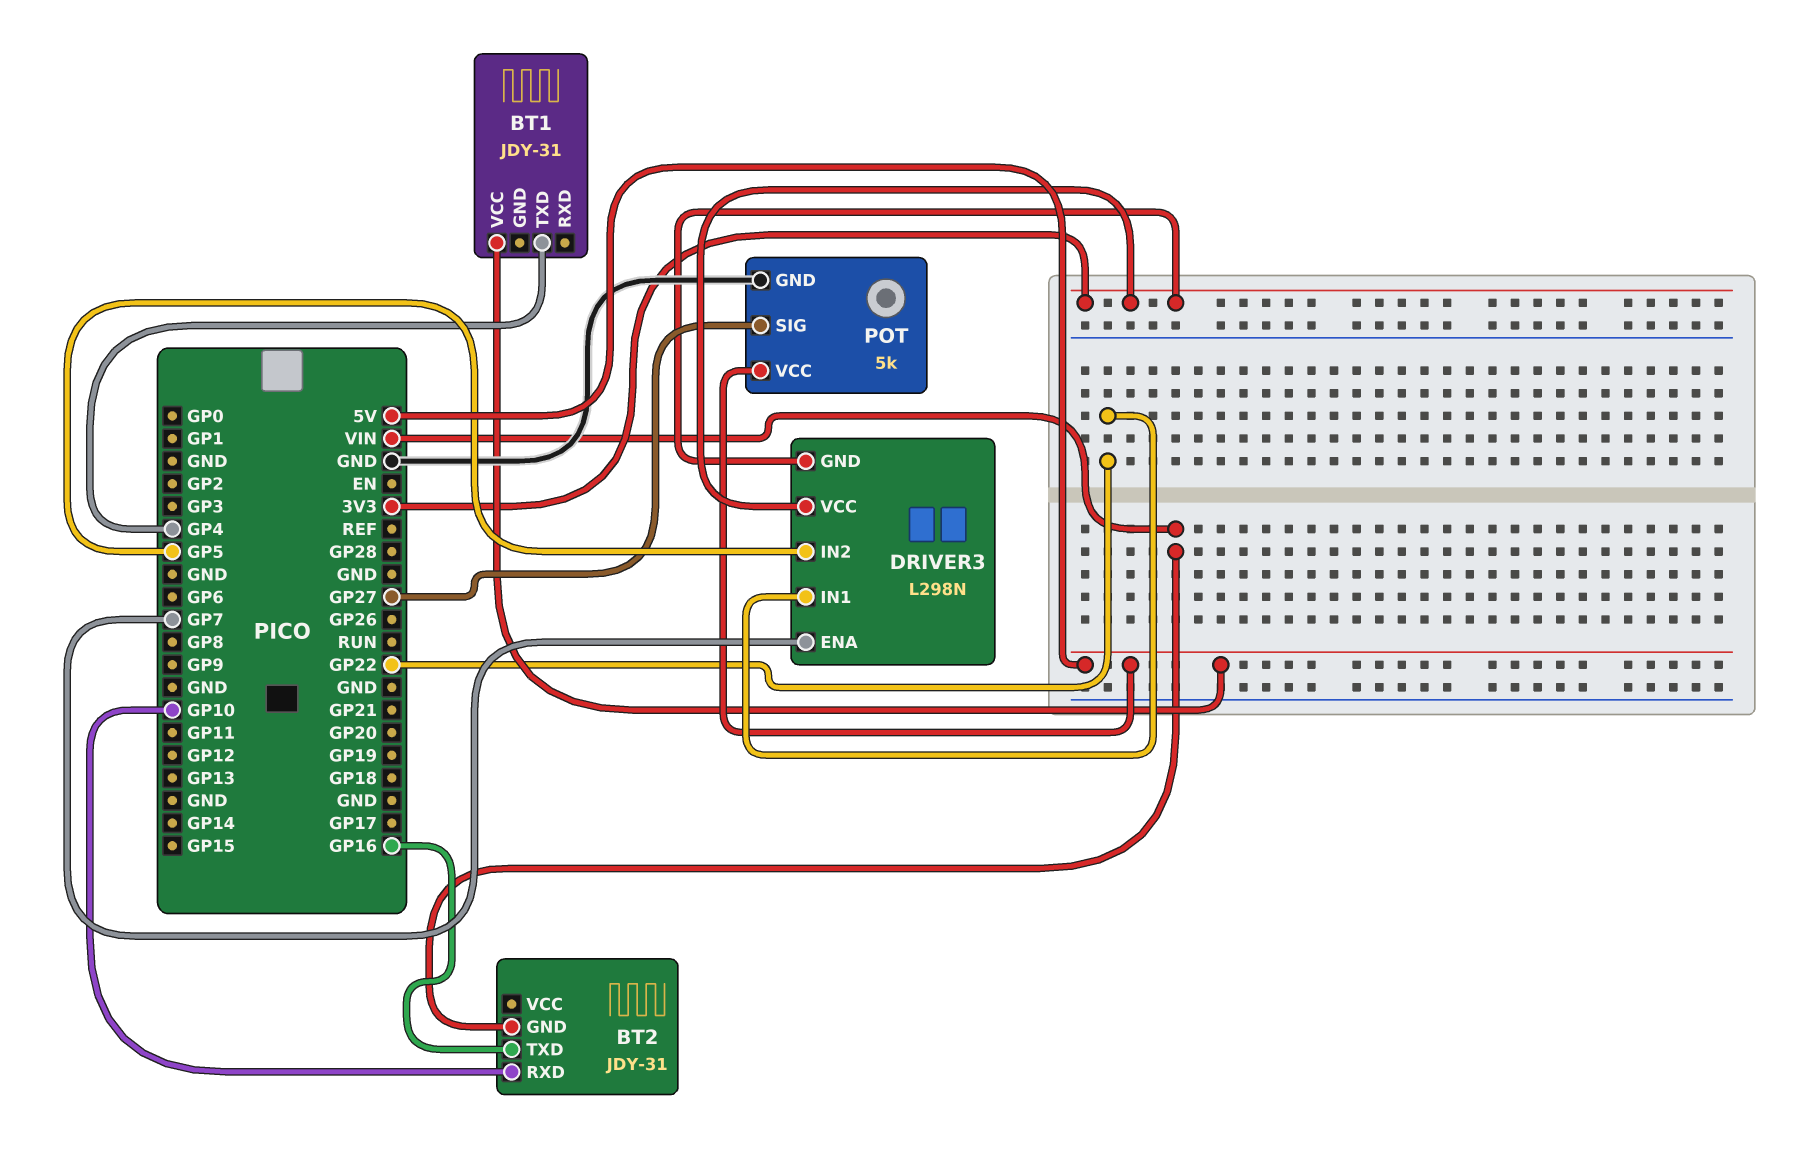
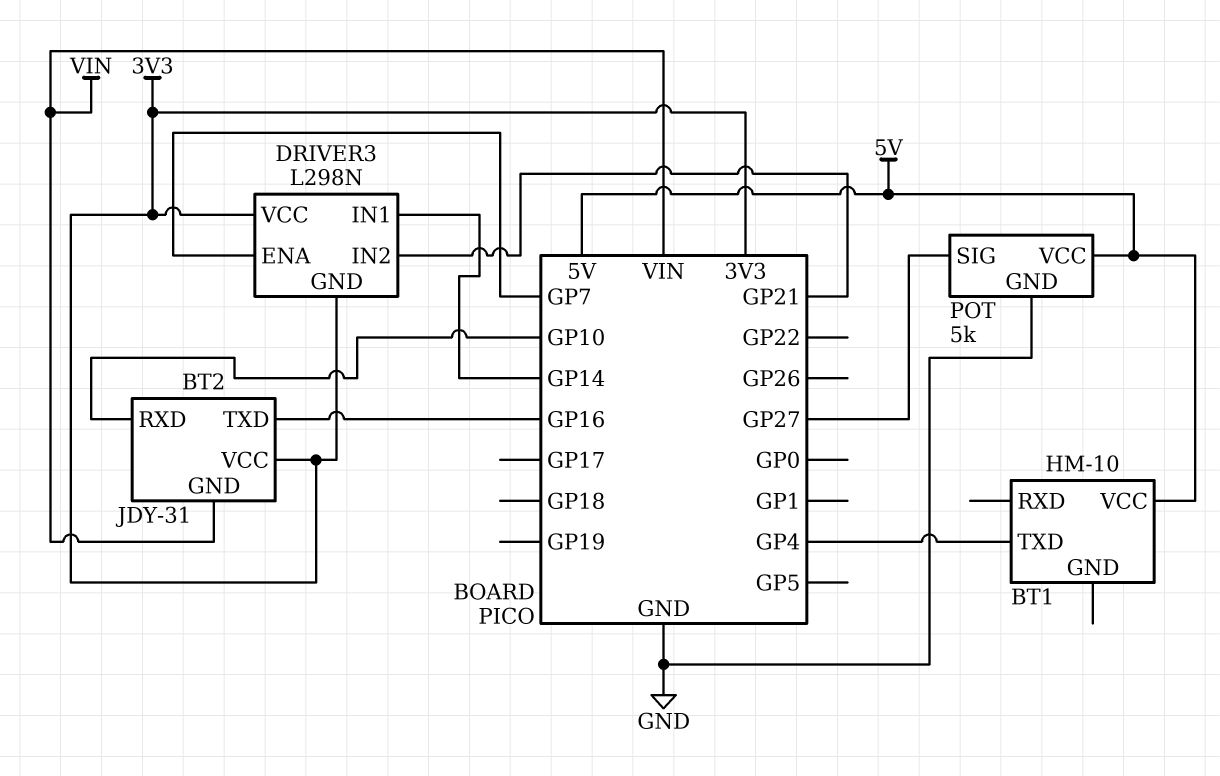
BT1: JDY-31 -> HM-10
BT2 pin VCC: none -> 3V3
DRIVER3 pin IN1: GP22 -> GP14
DRIVER3 pin IN2: GP5 -> GP21

